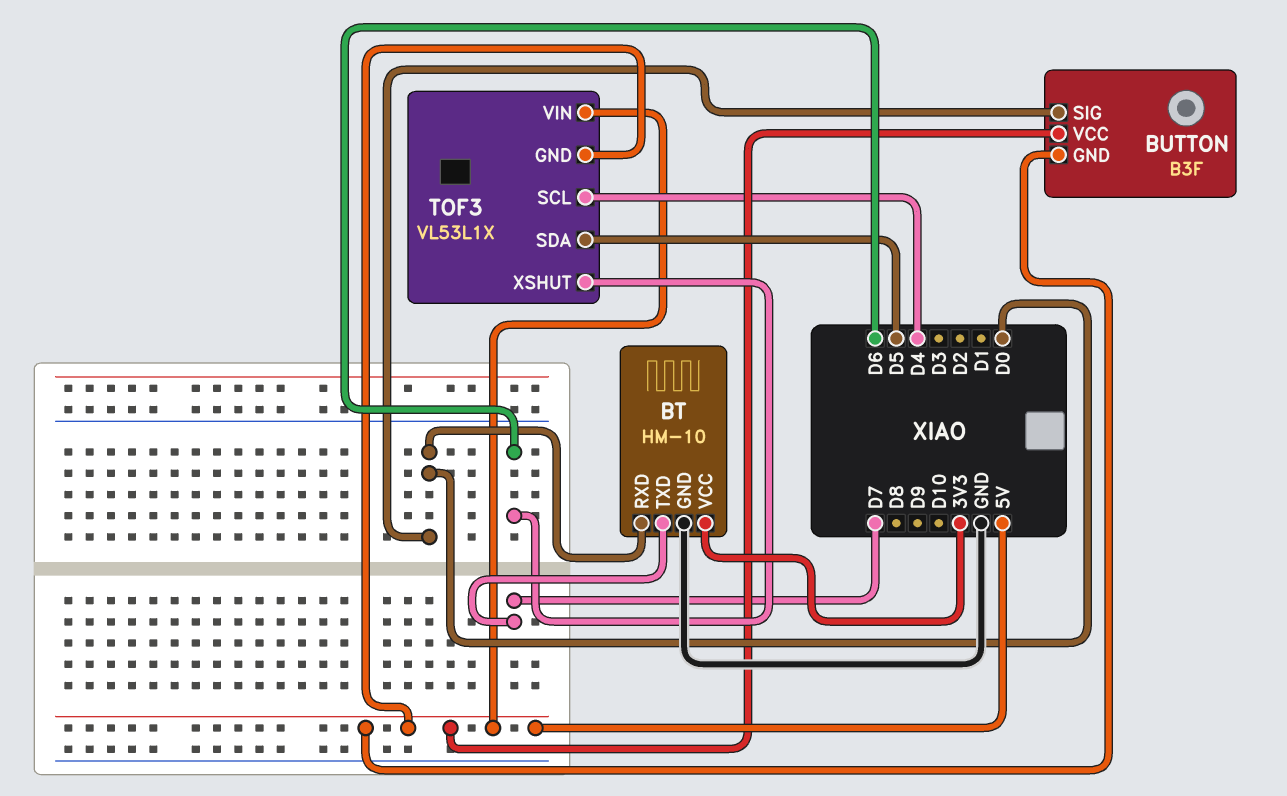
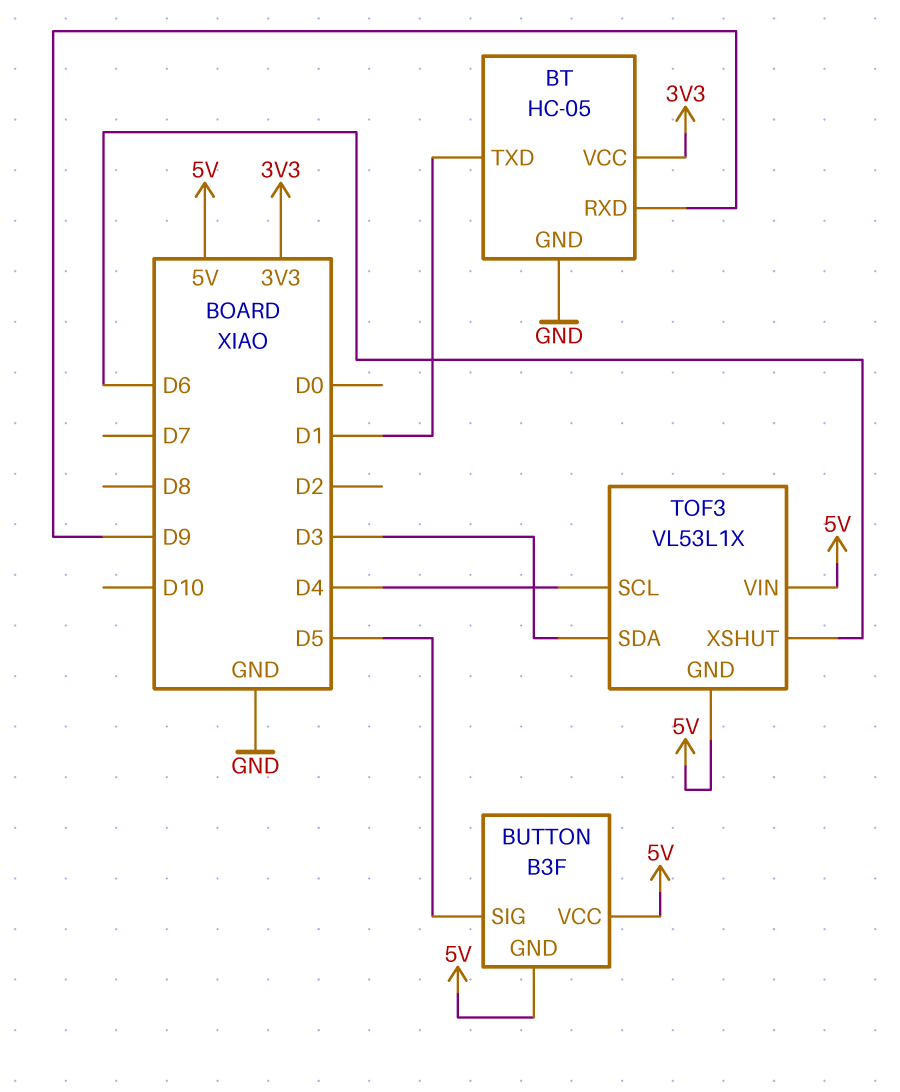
BT: HM-10 -> HC-05
BT pin RXD: D0 -> D9
BT pin TXD: D7 -> D1
BUTTON pin SIG: D0 -> D5
TOF3 pin SDA: D5 -> D3

